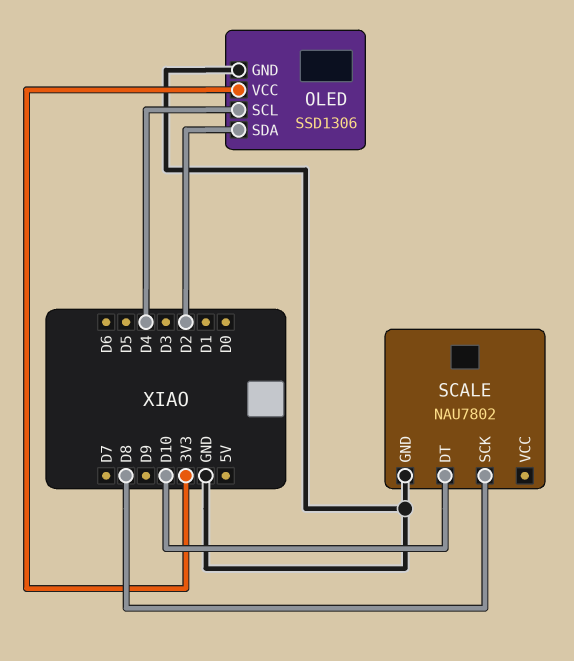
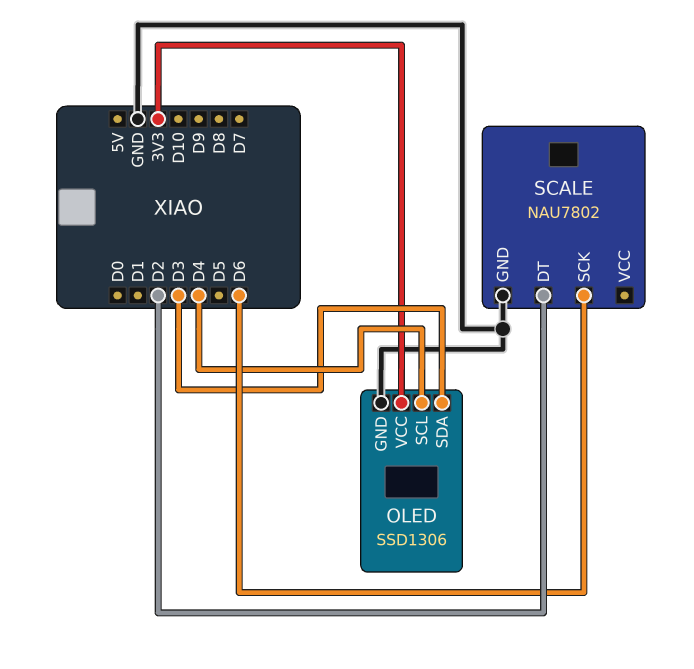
OLED pin SDA: D2 -> D3
SCALE pin DT: D10 -> D2
SCALE pin SCK: D8 -> D6

